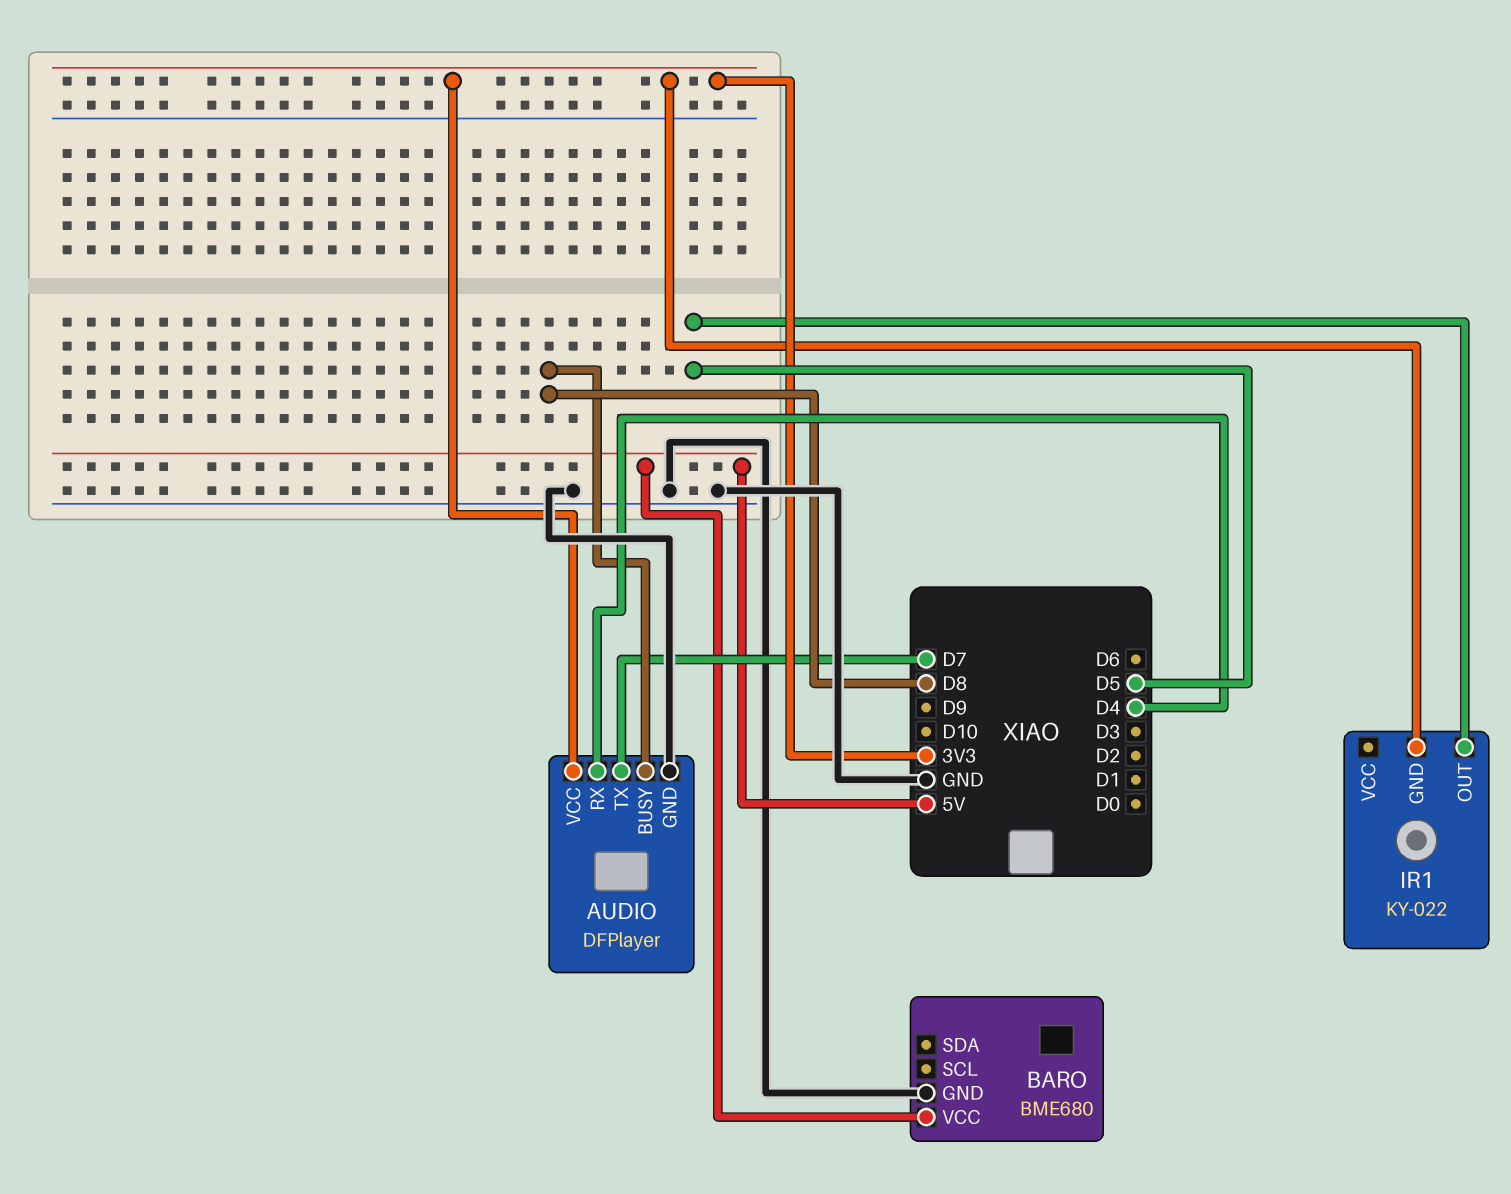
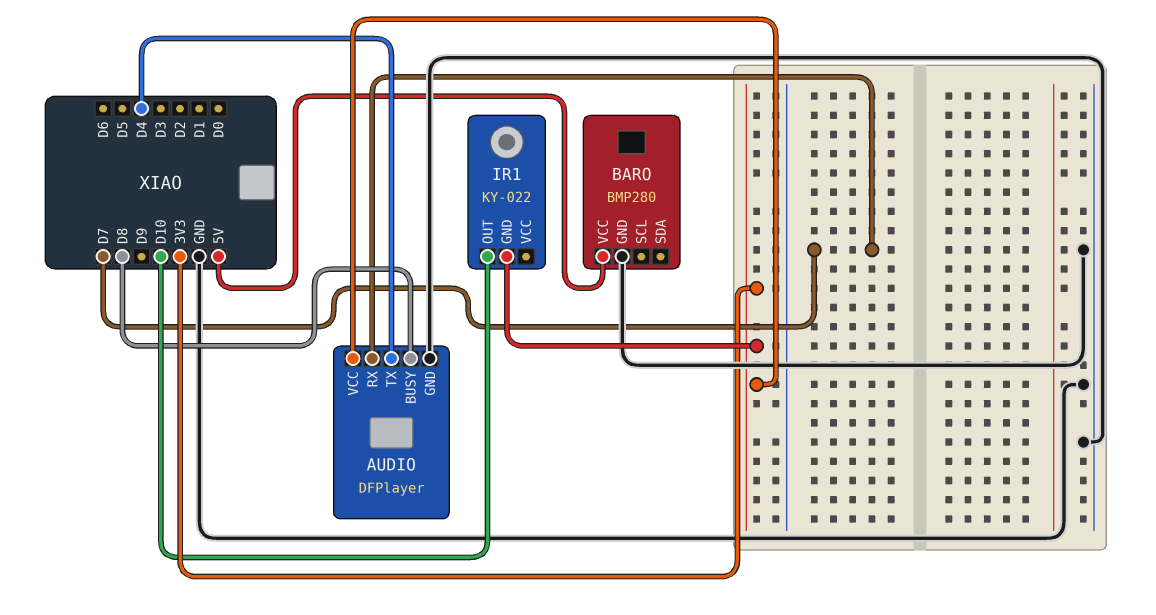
AUDIO pin RX: D4 -> D7
AUDIO pin TX: D7 -> D4
BARO: BME680 -> BMP280
IR1 pin OUT: D5 -> D10

